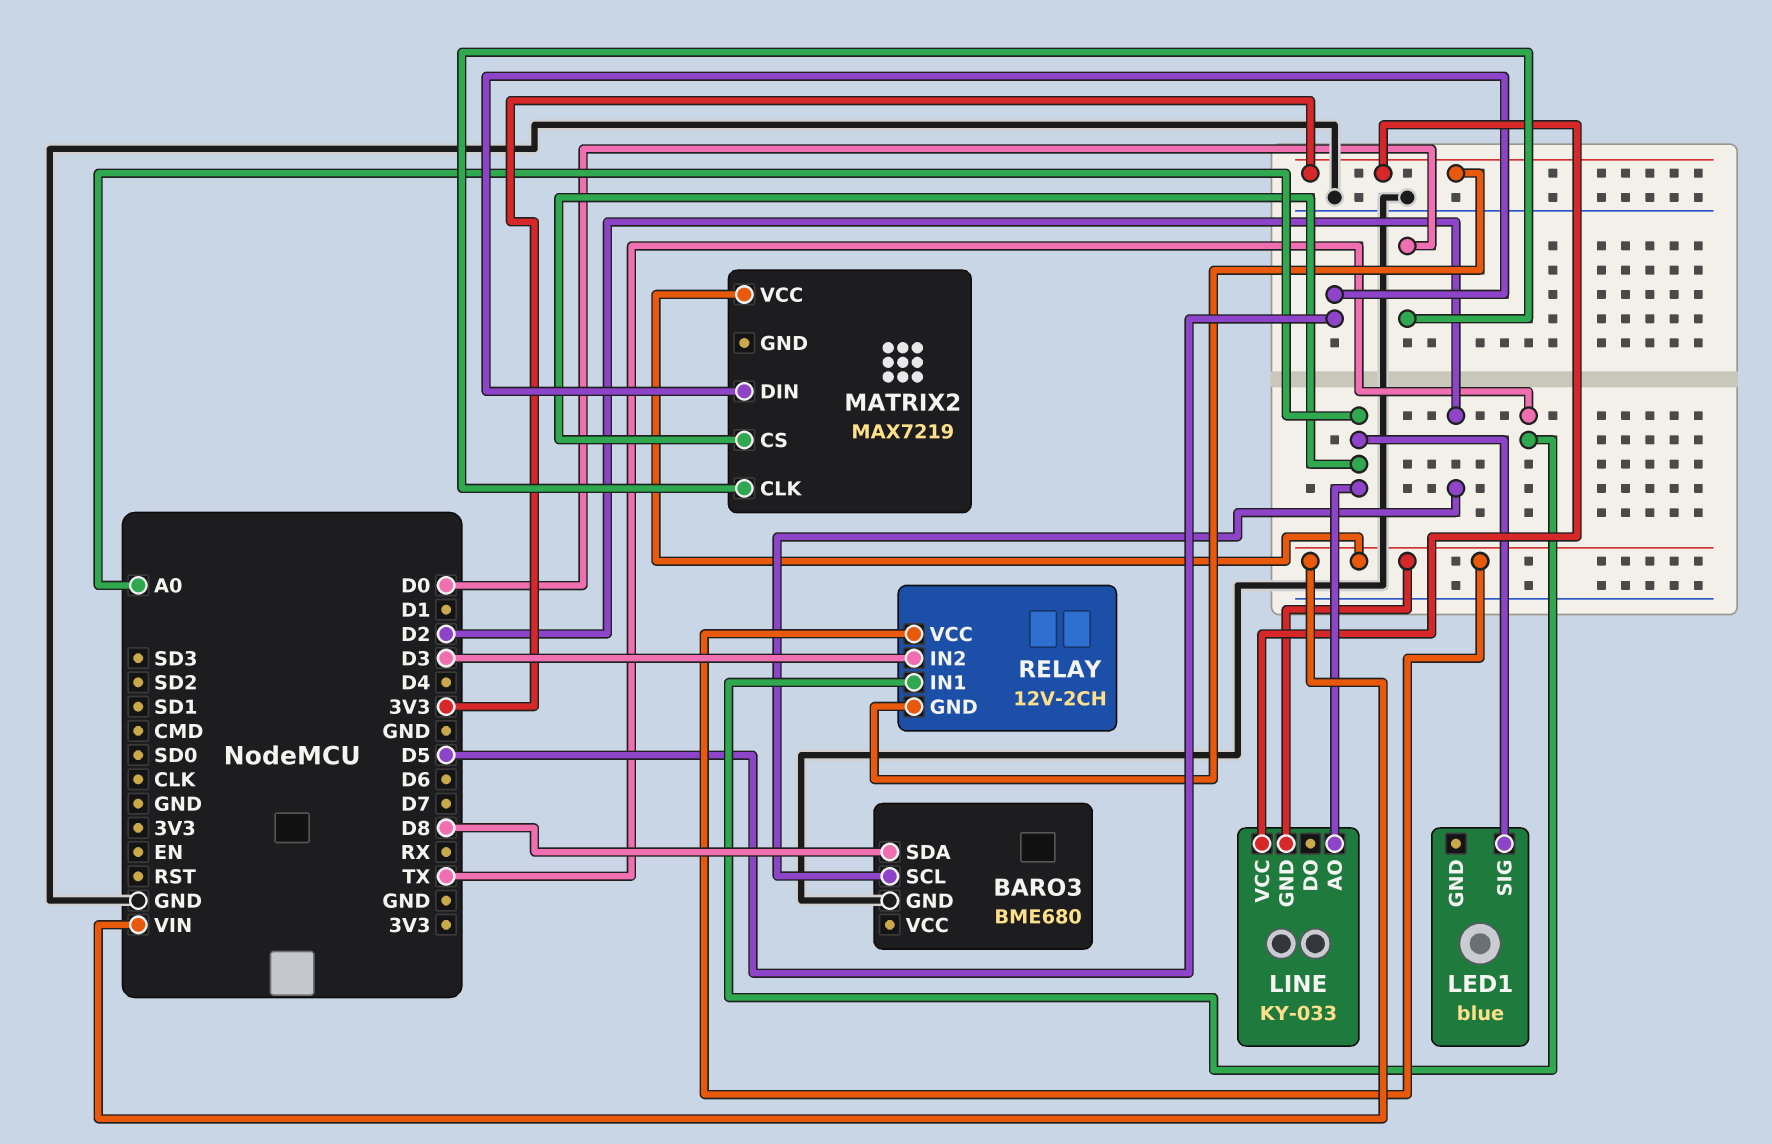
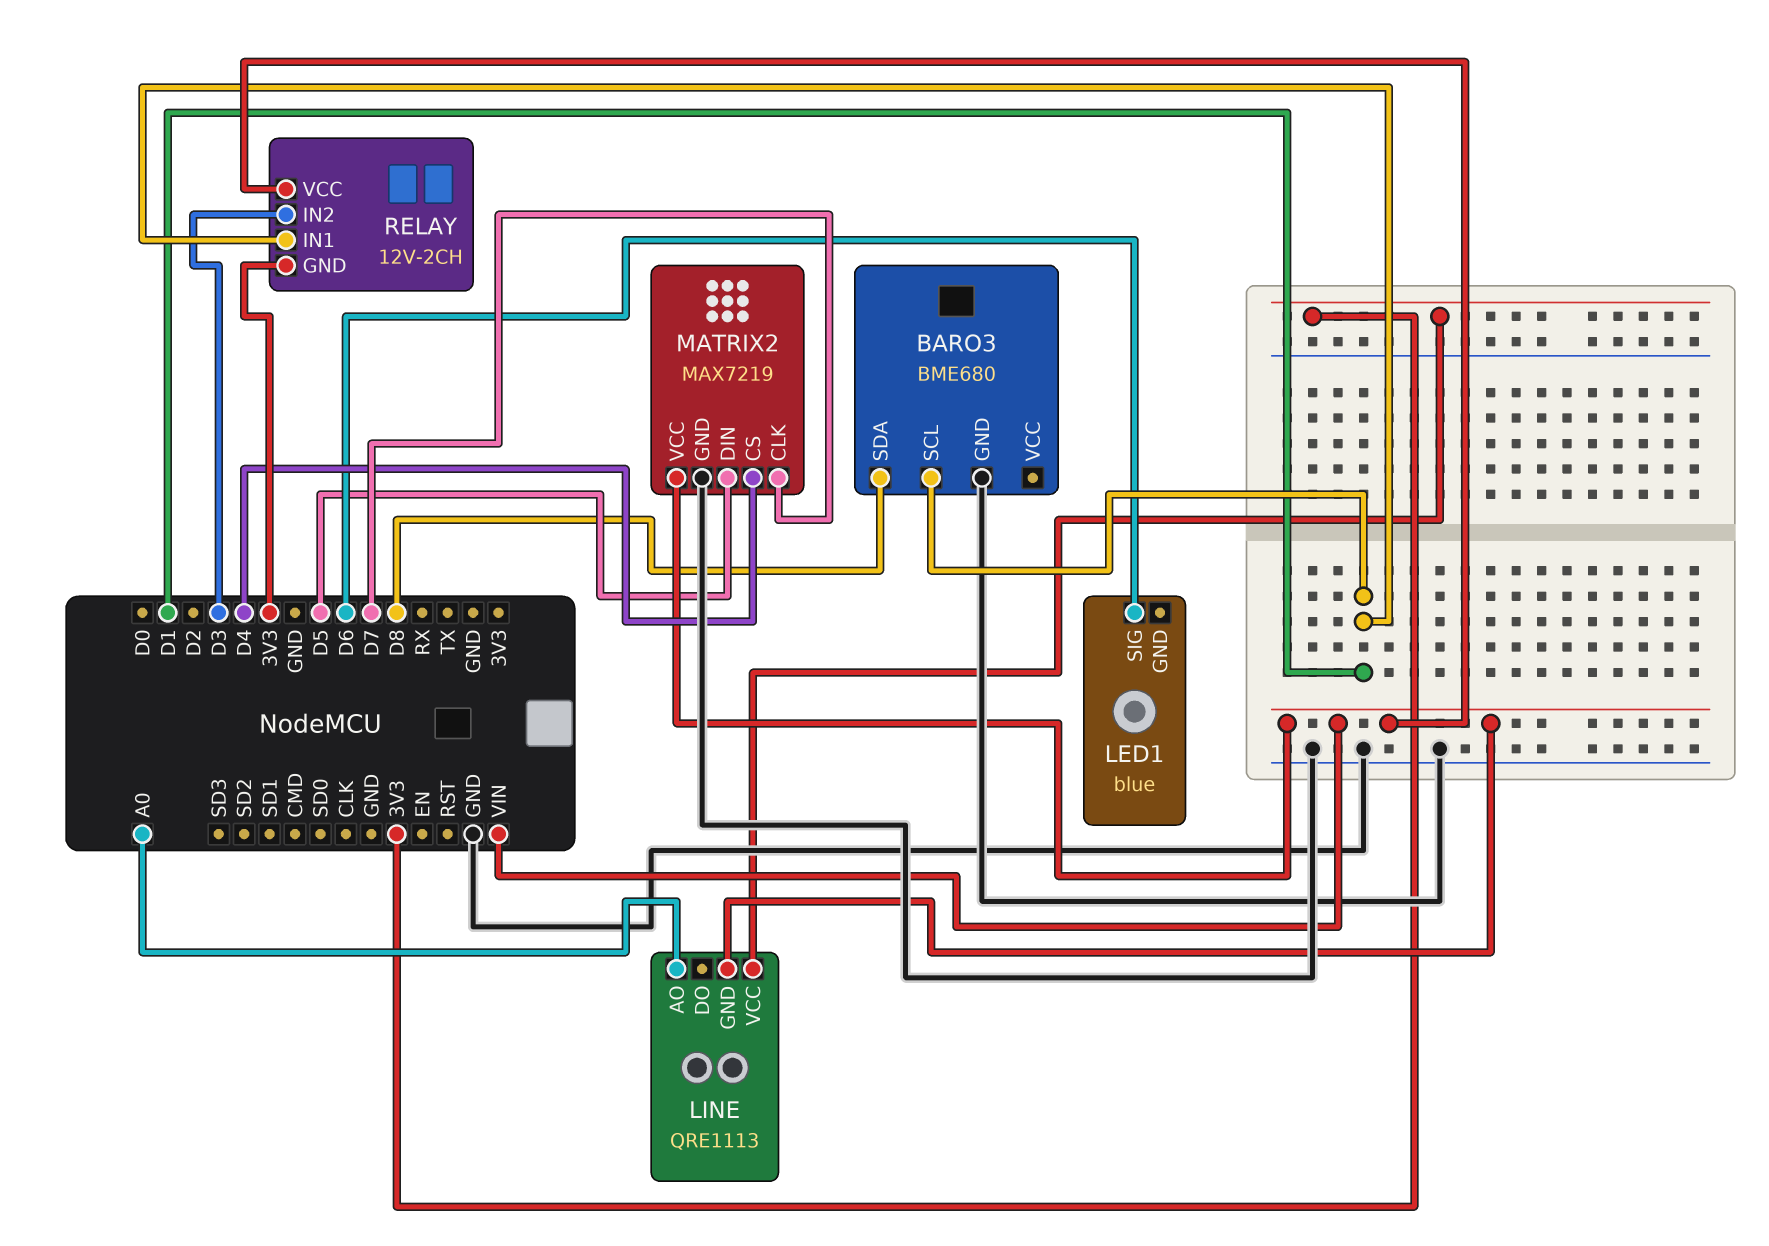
BARO3 pin SCL: D2 -> D1
LED1 pin SIG: A0 -> D6
LINE: KY-033 -> QRE1113
MATRIX2 pin CLK: D0 -> D7
MATRIX2 pin CS: A0 -> D4
MATRIX2 pin GND: none -> GND
RELAY pin IN1: TX -> D1

